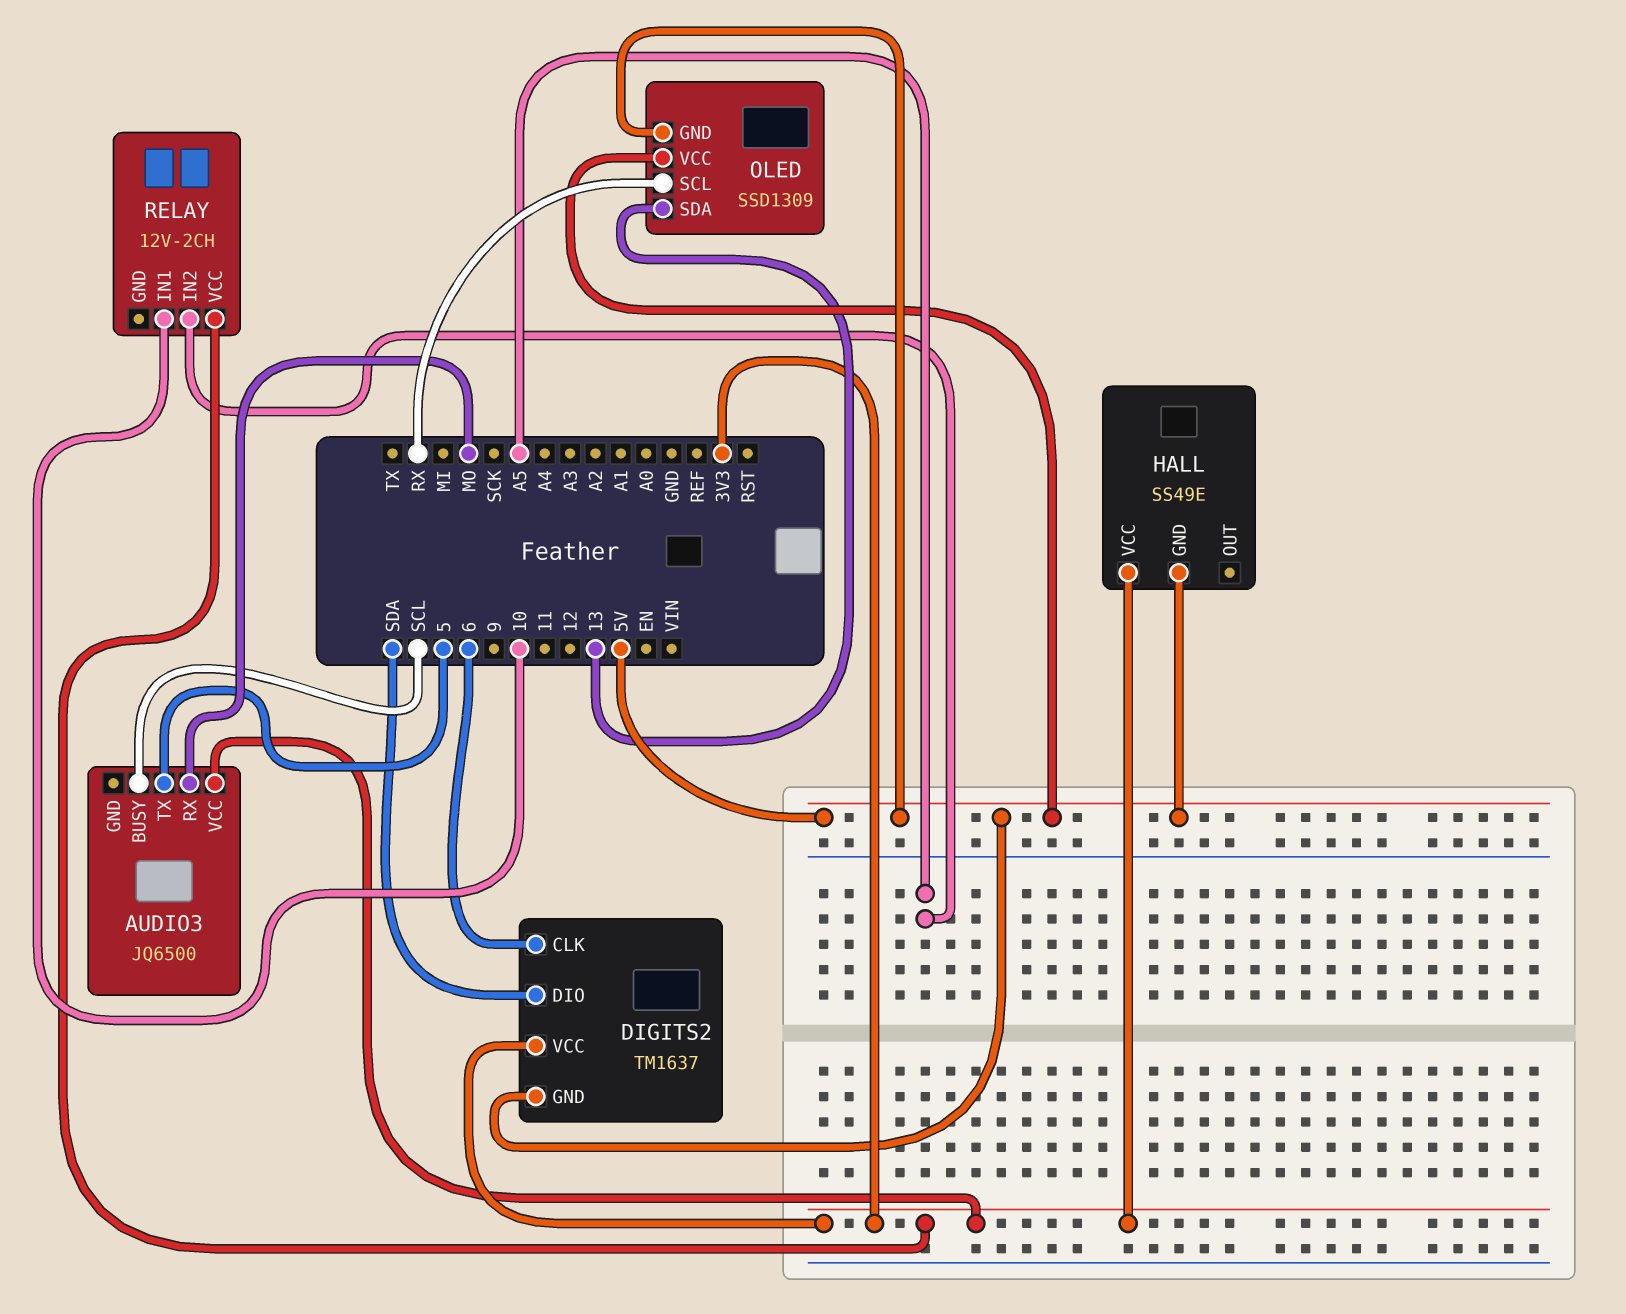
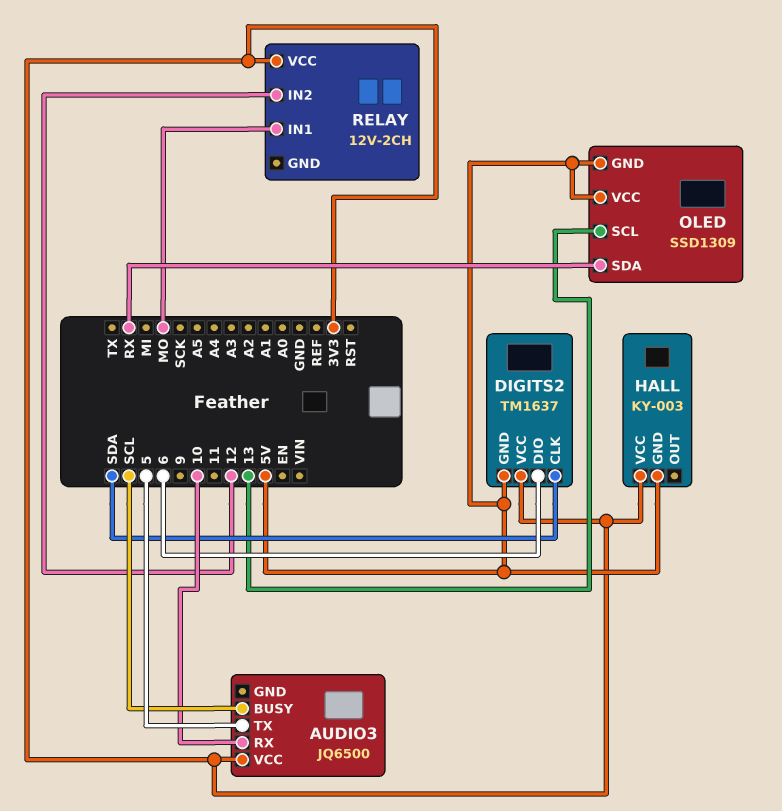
AUDIO3 pin RX: MO -> 10
DIGITS2 pin CLK: 6 -> SDA
DIGITS2 pin DIO: SDA -> 6
HALL: SS49E -> KY-003
OLED pin SCL: RX -> 13
OLED pin SDA: 13 -> RX
RELAY pin IN1: 10 -> MO
RELAY pin IN2: A5 -> 12

